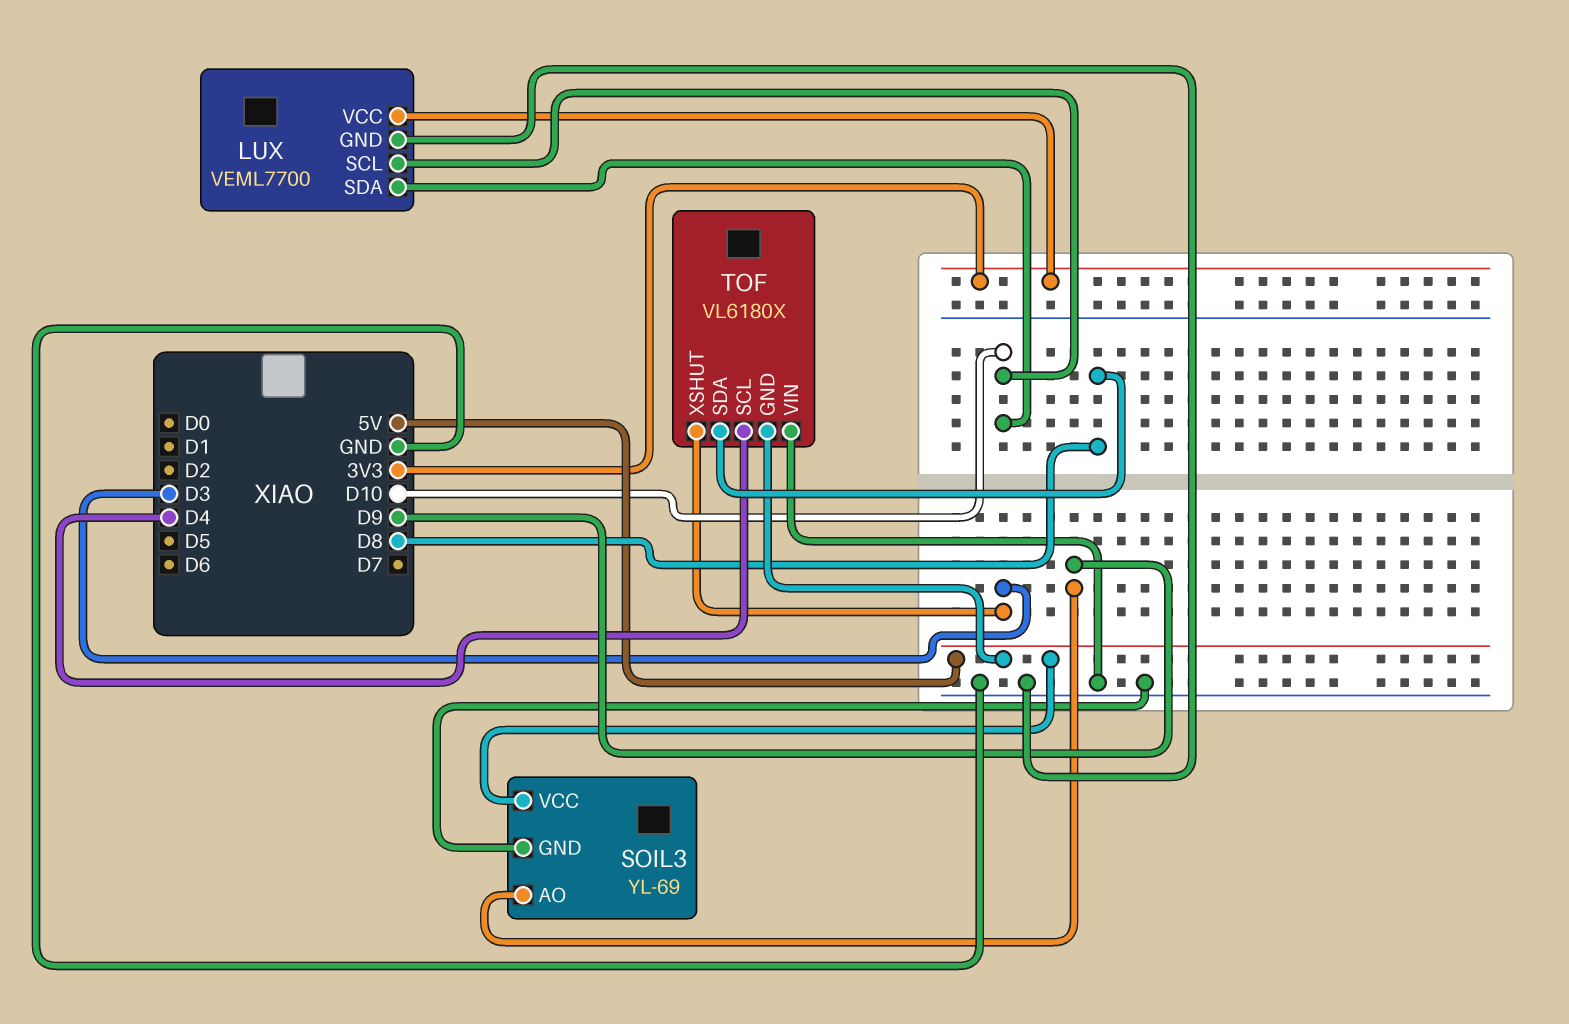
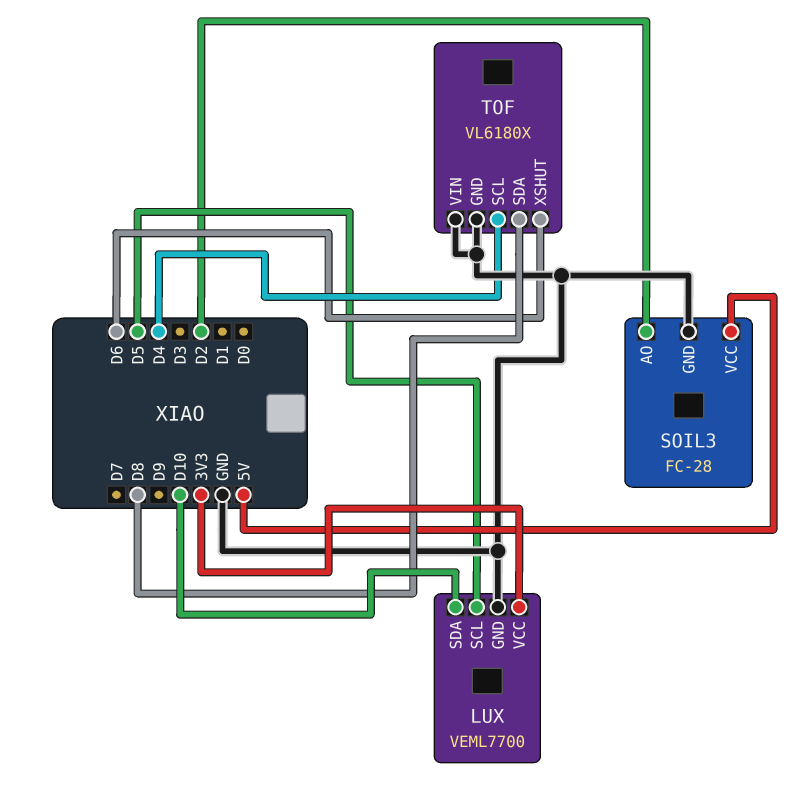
LUX pin SCL: D10 -> D5
SOIL3: YL-69 -> FC-28
SOIL3 pin AO: D9 -> D2
TOF pin GND: 5V -> GND
TOF pin XSHUT: D3 -> D6

